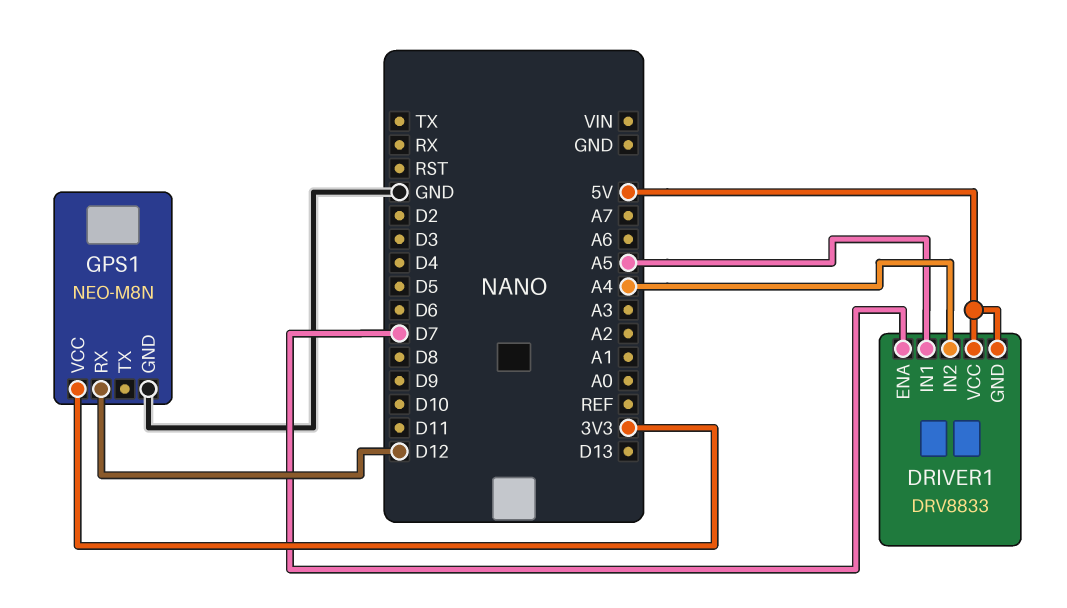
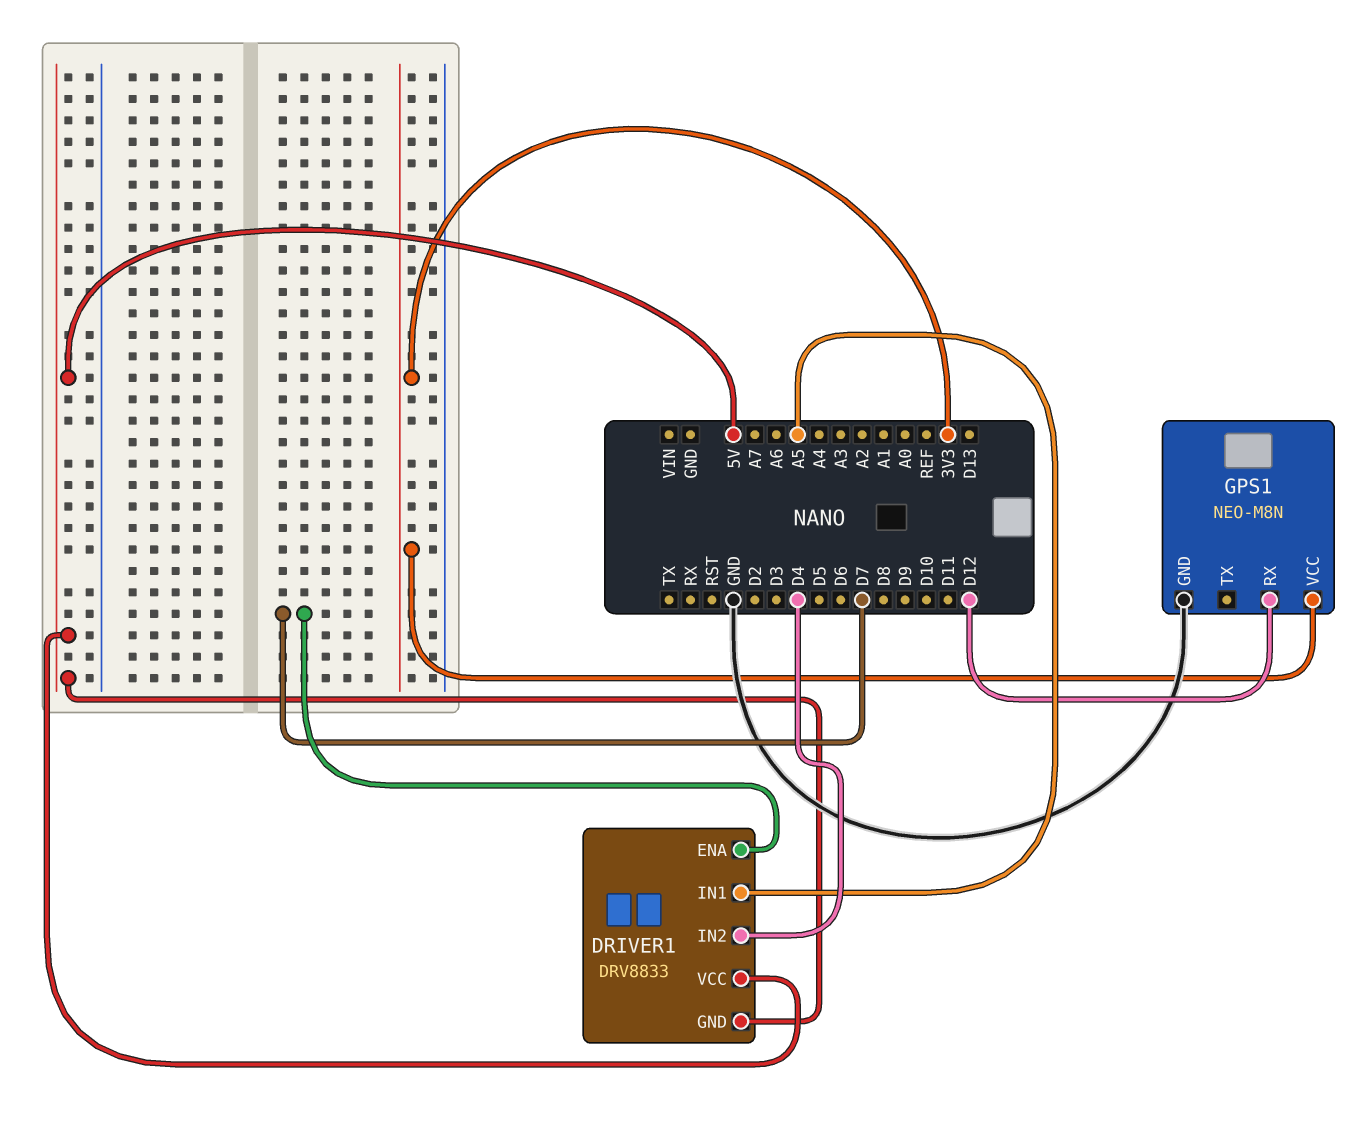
DRIVER1 pin IN2: A4 -> D4

